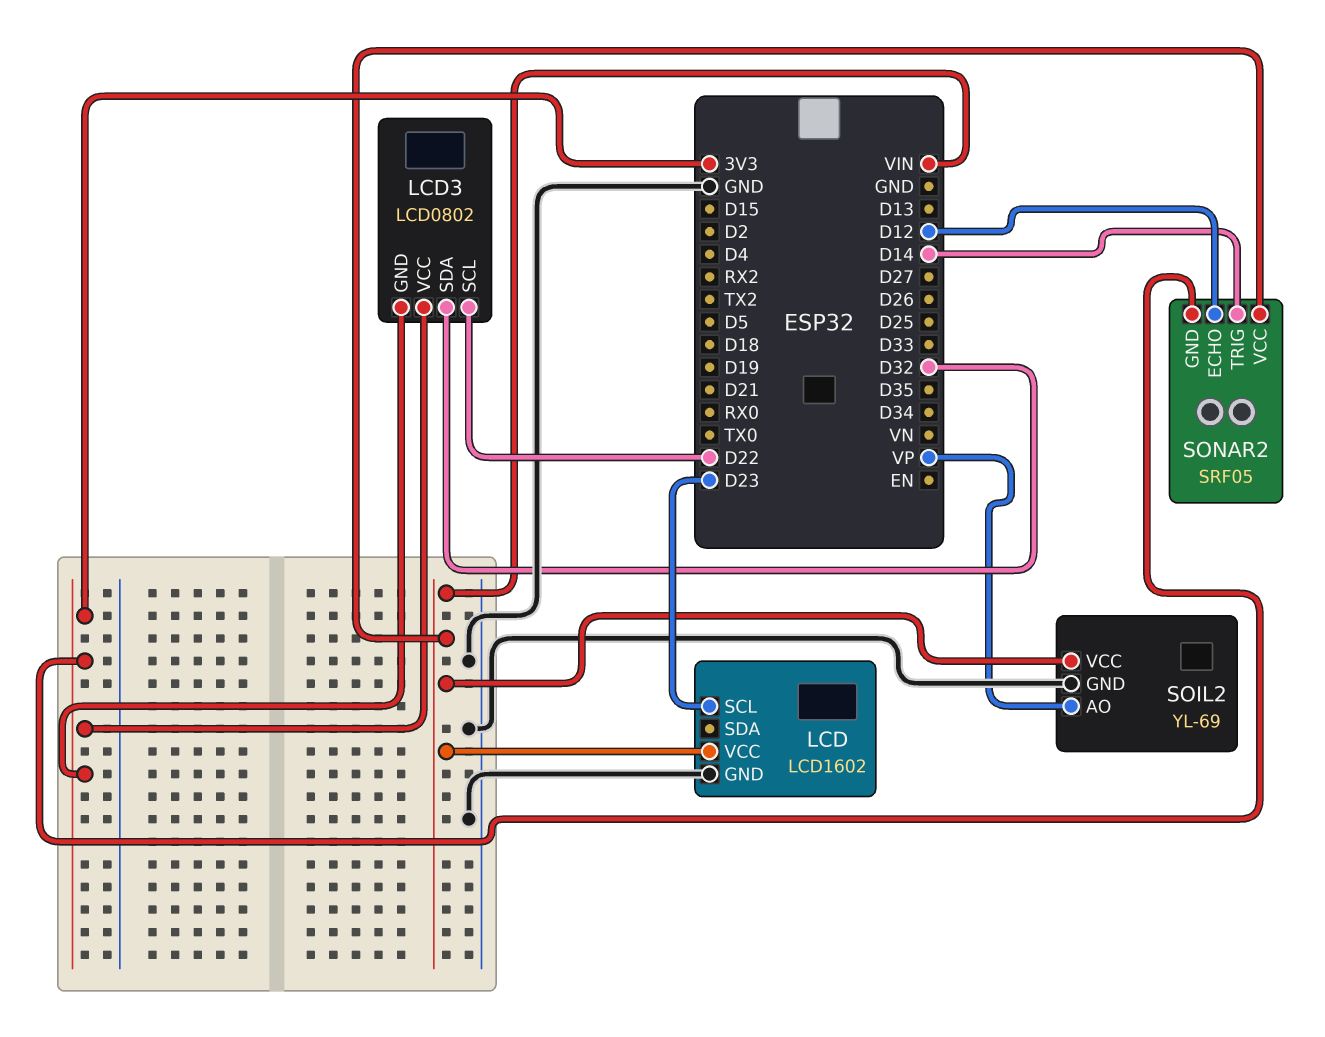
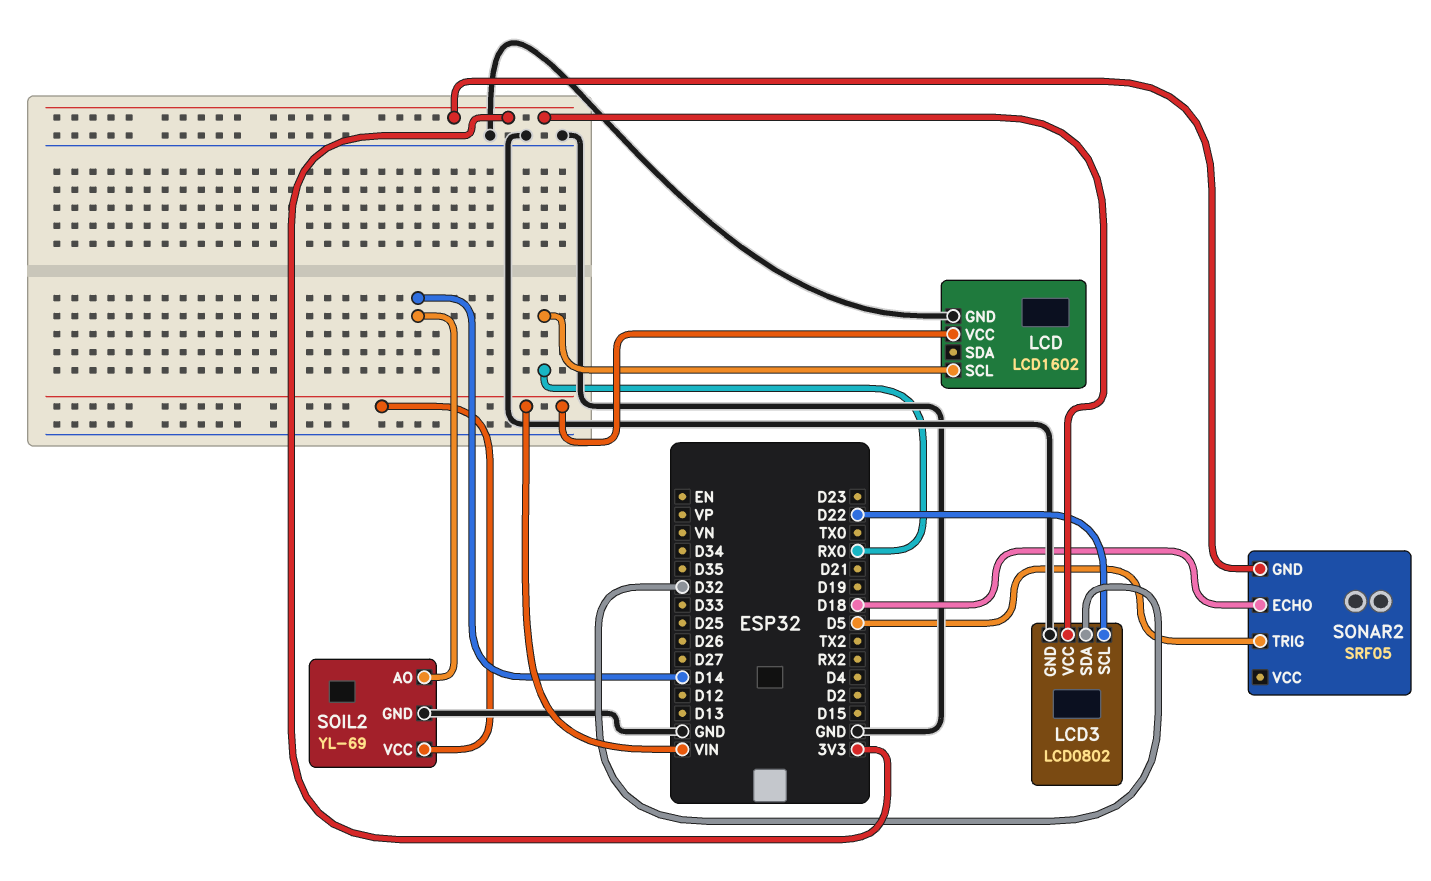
LCD pin SCL: D23 -> RX0
LCD3 pin GND: 3V3 -> GND
SOIL2 pin AO: VP -> D14
SONAR2 pin ECHO: D12 -> D18
SONAR2 pin TRIG: D14 -> D5
SONAR2 pin VCC: VIN -> none

